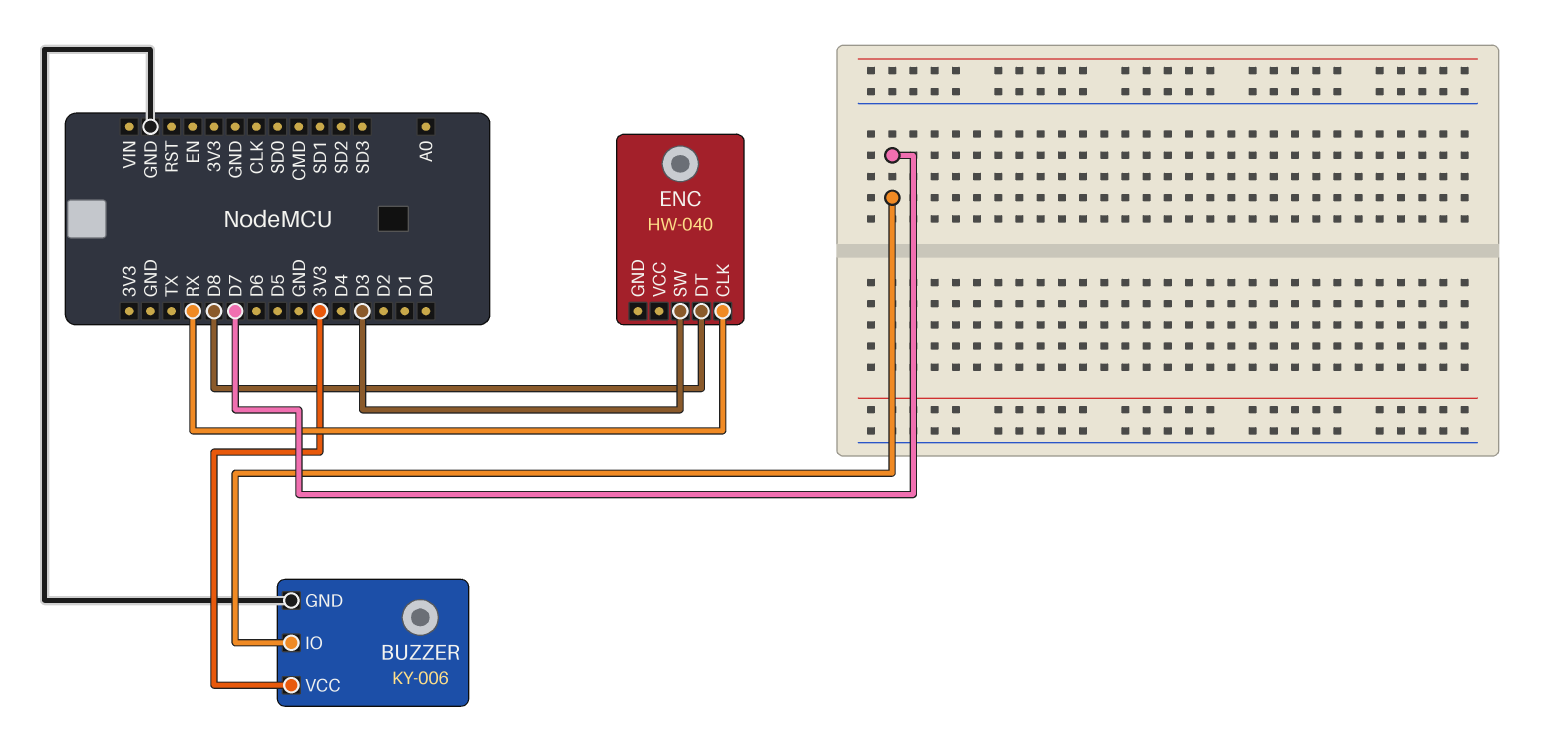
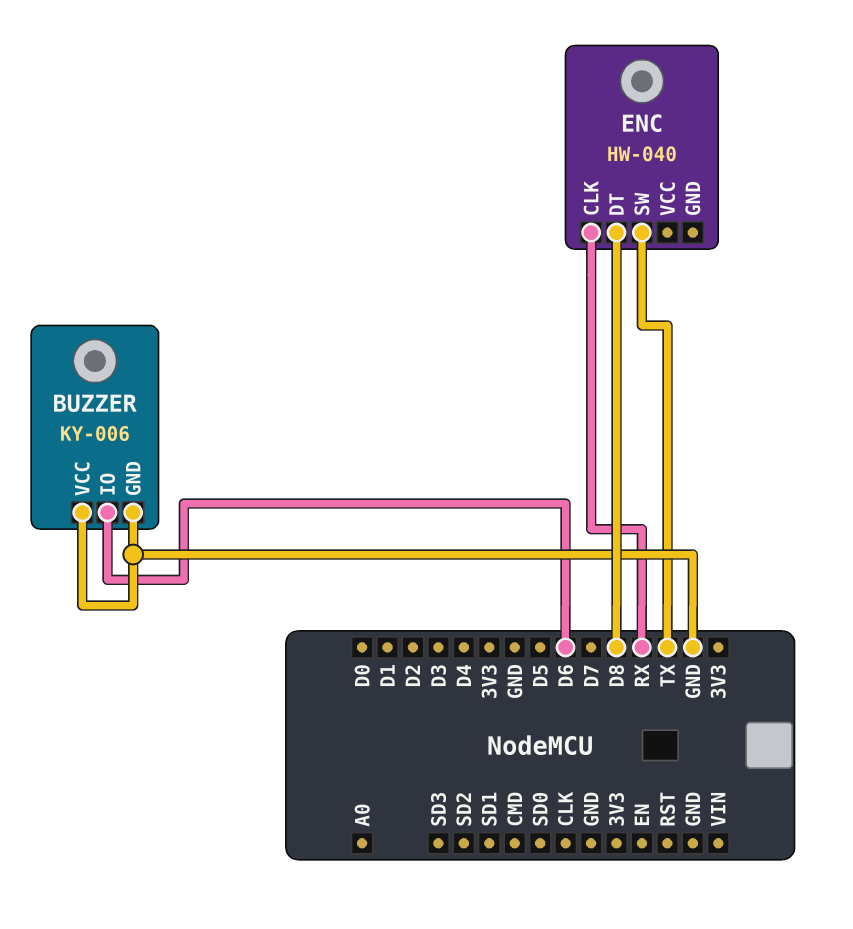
BUZZER pin IO: D7 -> D6
BUZZER pin VCC: 3V3 -> GND
ENC pin SW: D3 -> TX

